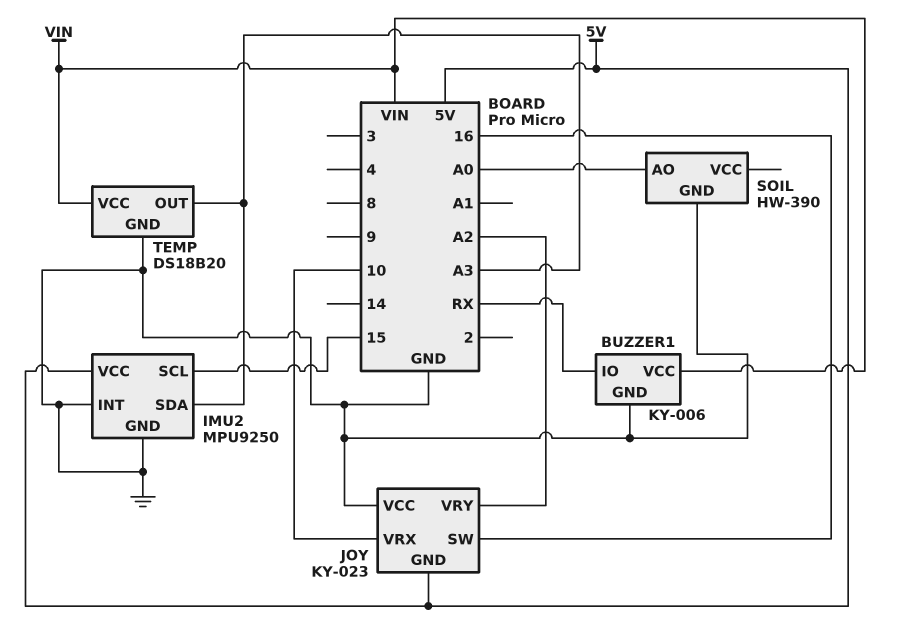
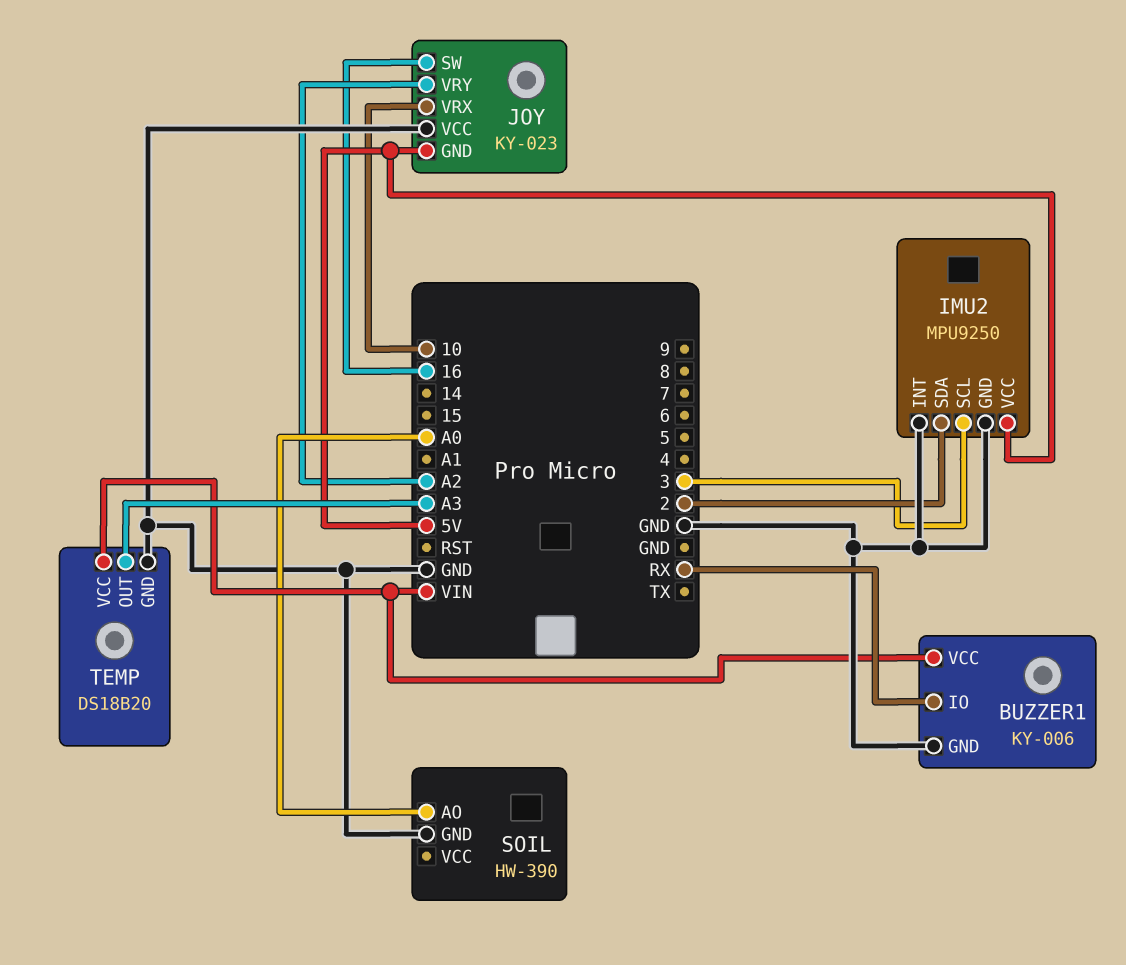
IMU2 pin SCL: 15 -> 3
IMU2 pin SDA: A3 -> 2

